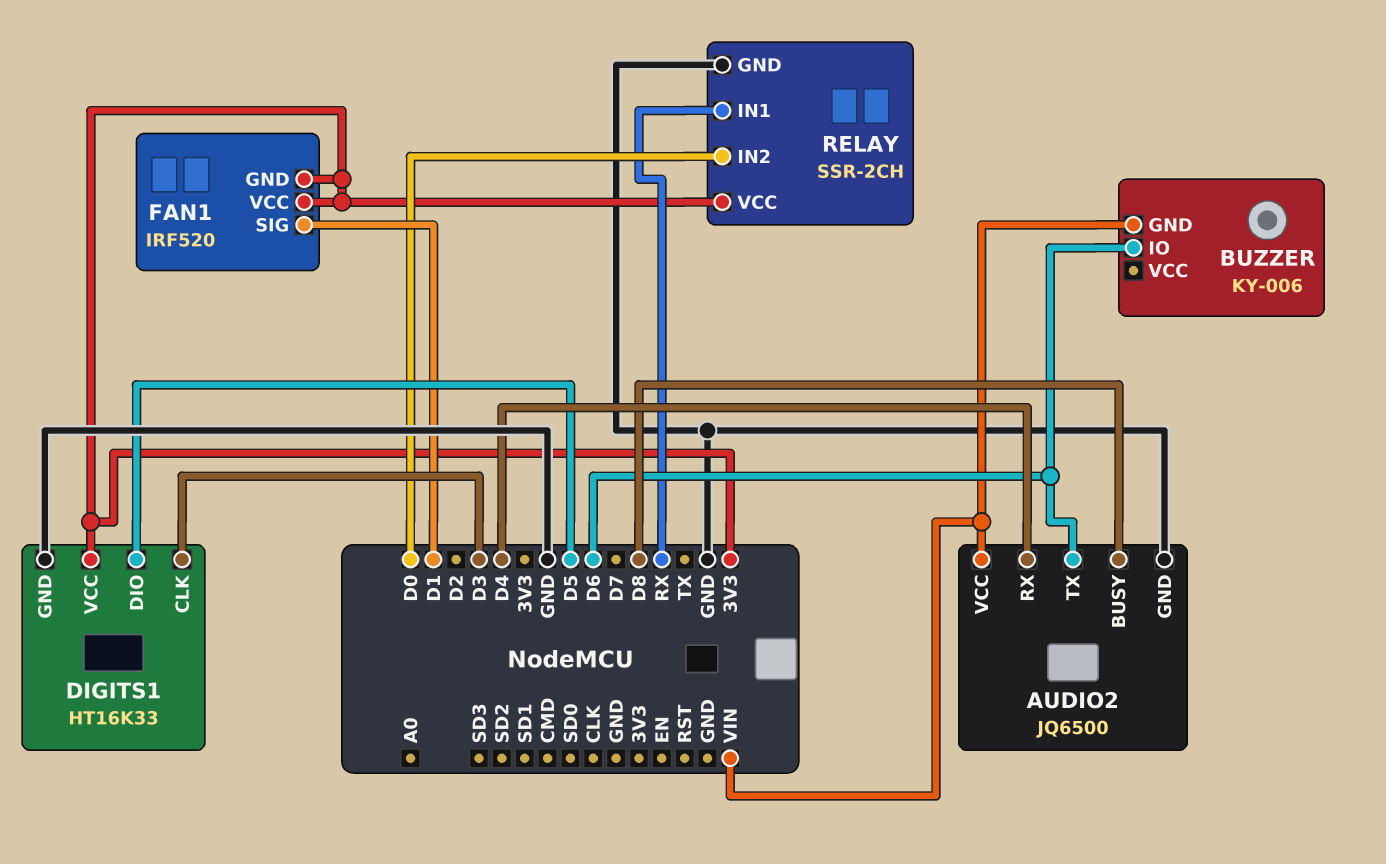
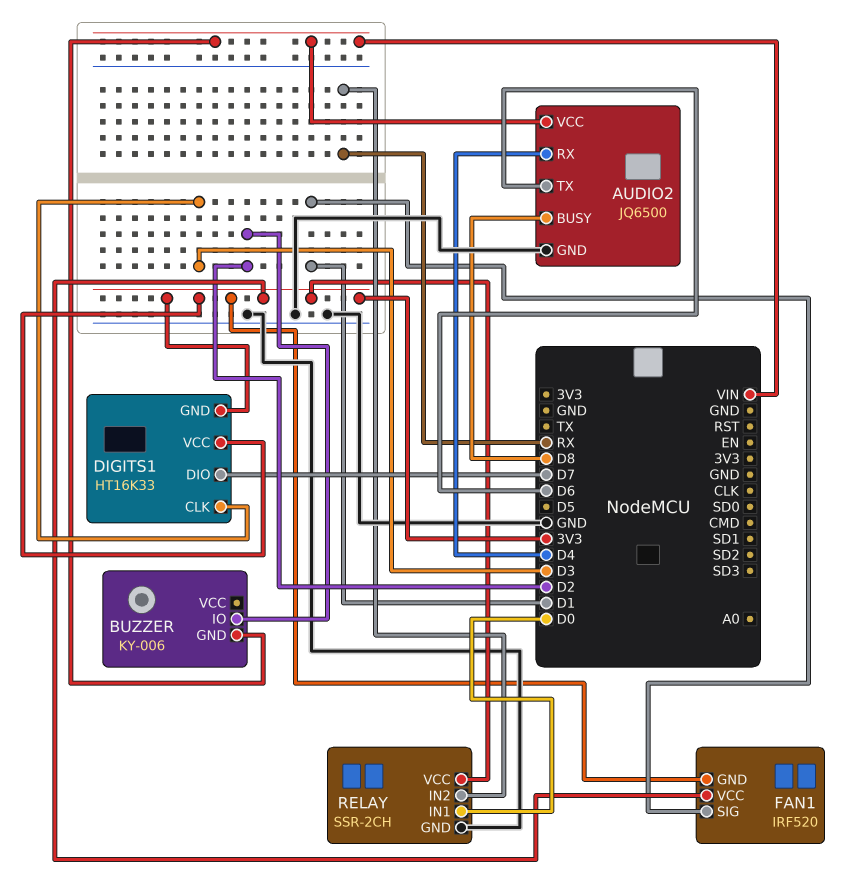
BUZZER pin IO: D6 -> D2
DIGITS1 pin DIO: D5 -> D7
DIGITS1 pin GND: GND -> 3V3
RELAY pin IN1: RX -> D0
RELAY pin IN2: D0 -> RX

